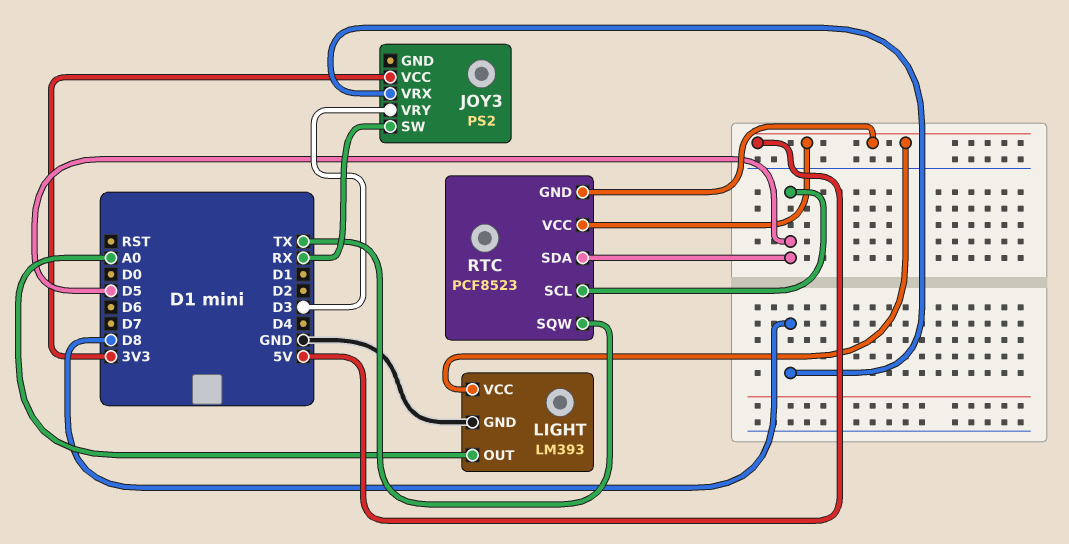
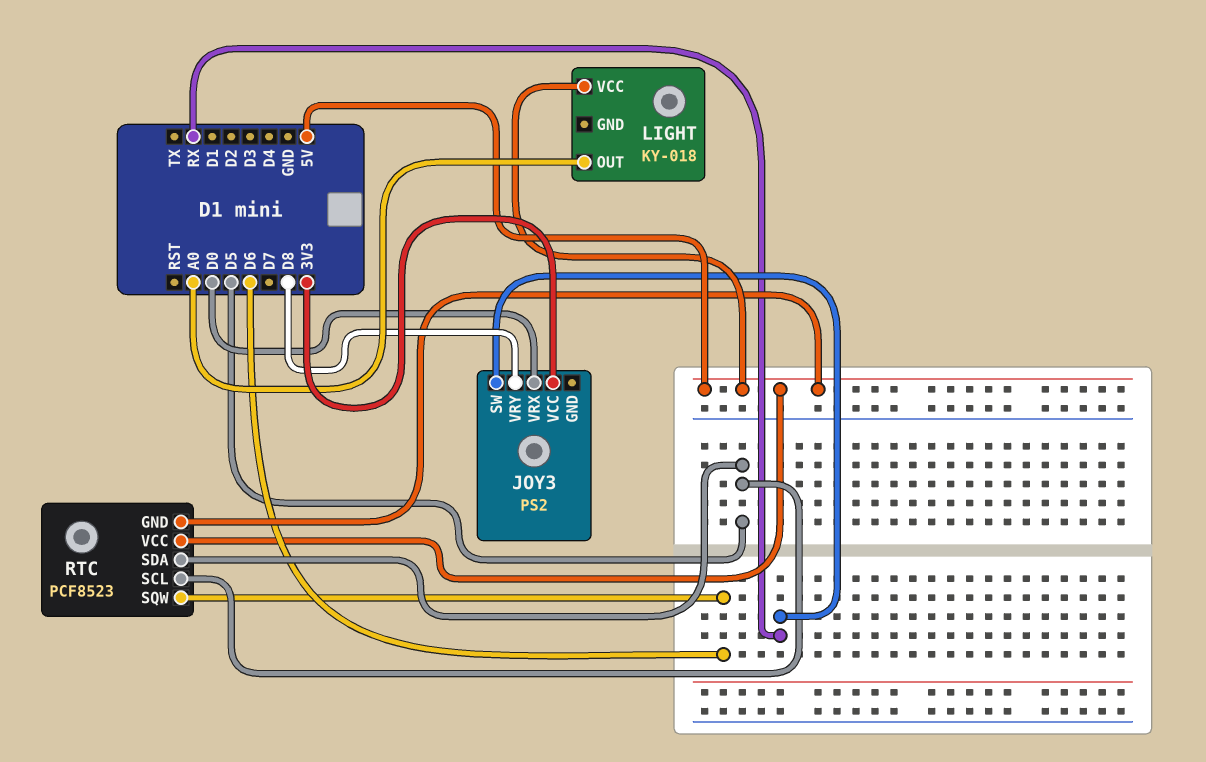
JOY3 pin VRX: D8 -> D0
JOY3 pin VRY: D3 -> D8
LIGHT: LM393 -> KY-018
LIGHT pin GND: GND -> none
RTC pin SQW: TX -> D6

